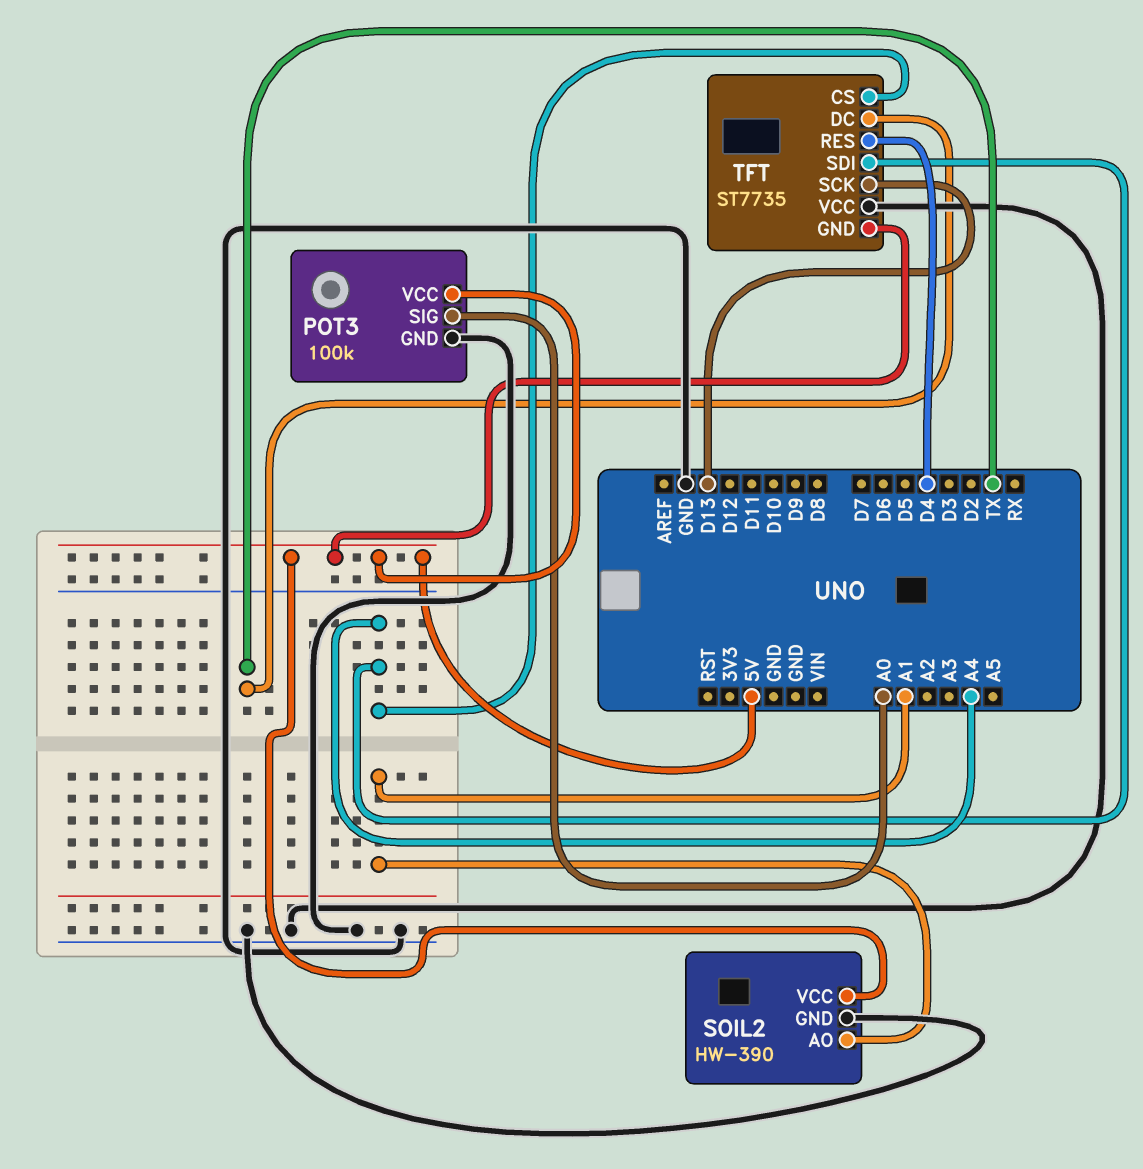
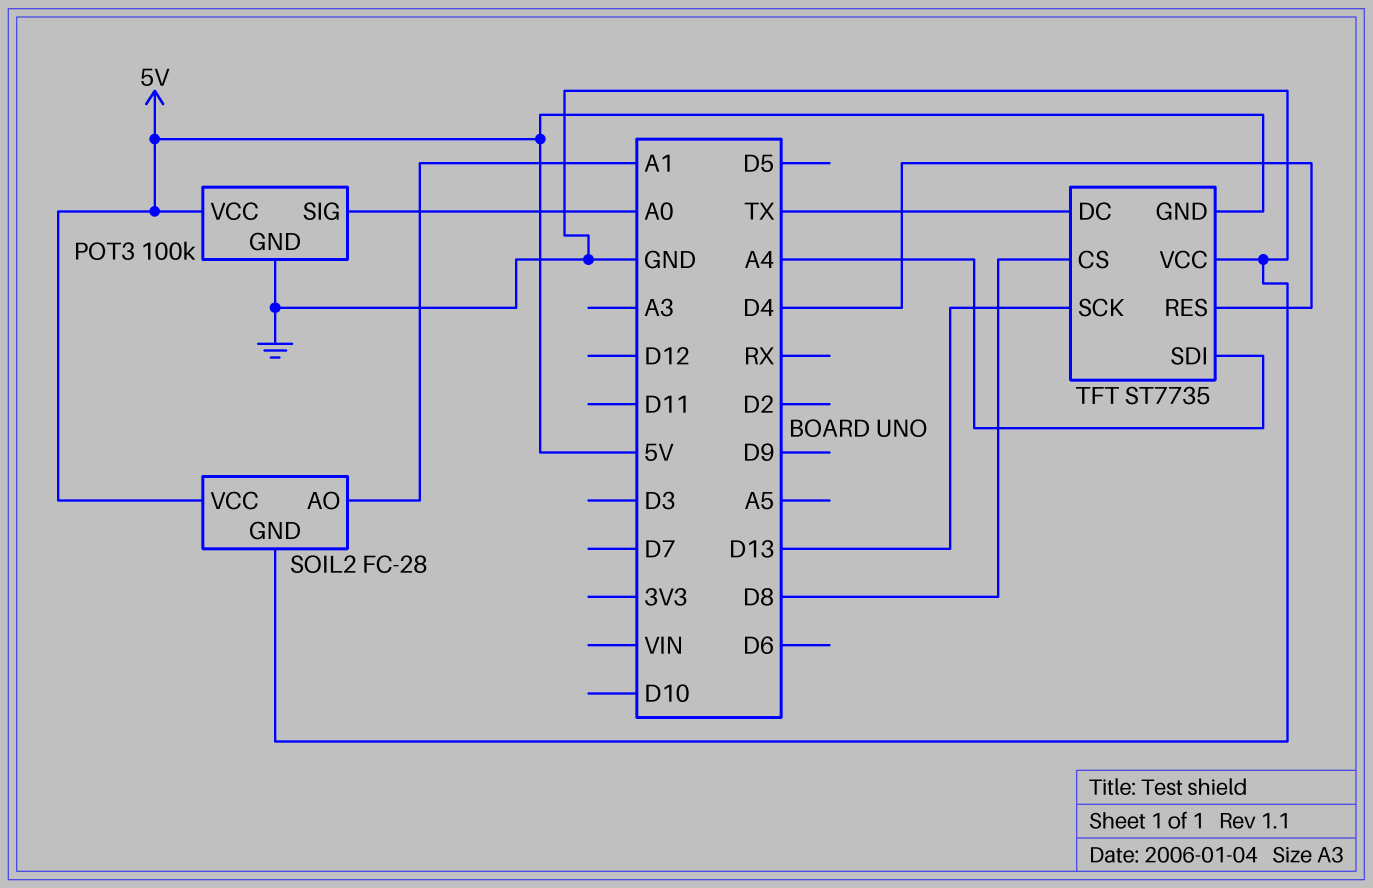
SOIL2: HW-390 -> FC-28
TFT pin CS: A4 -> D8

